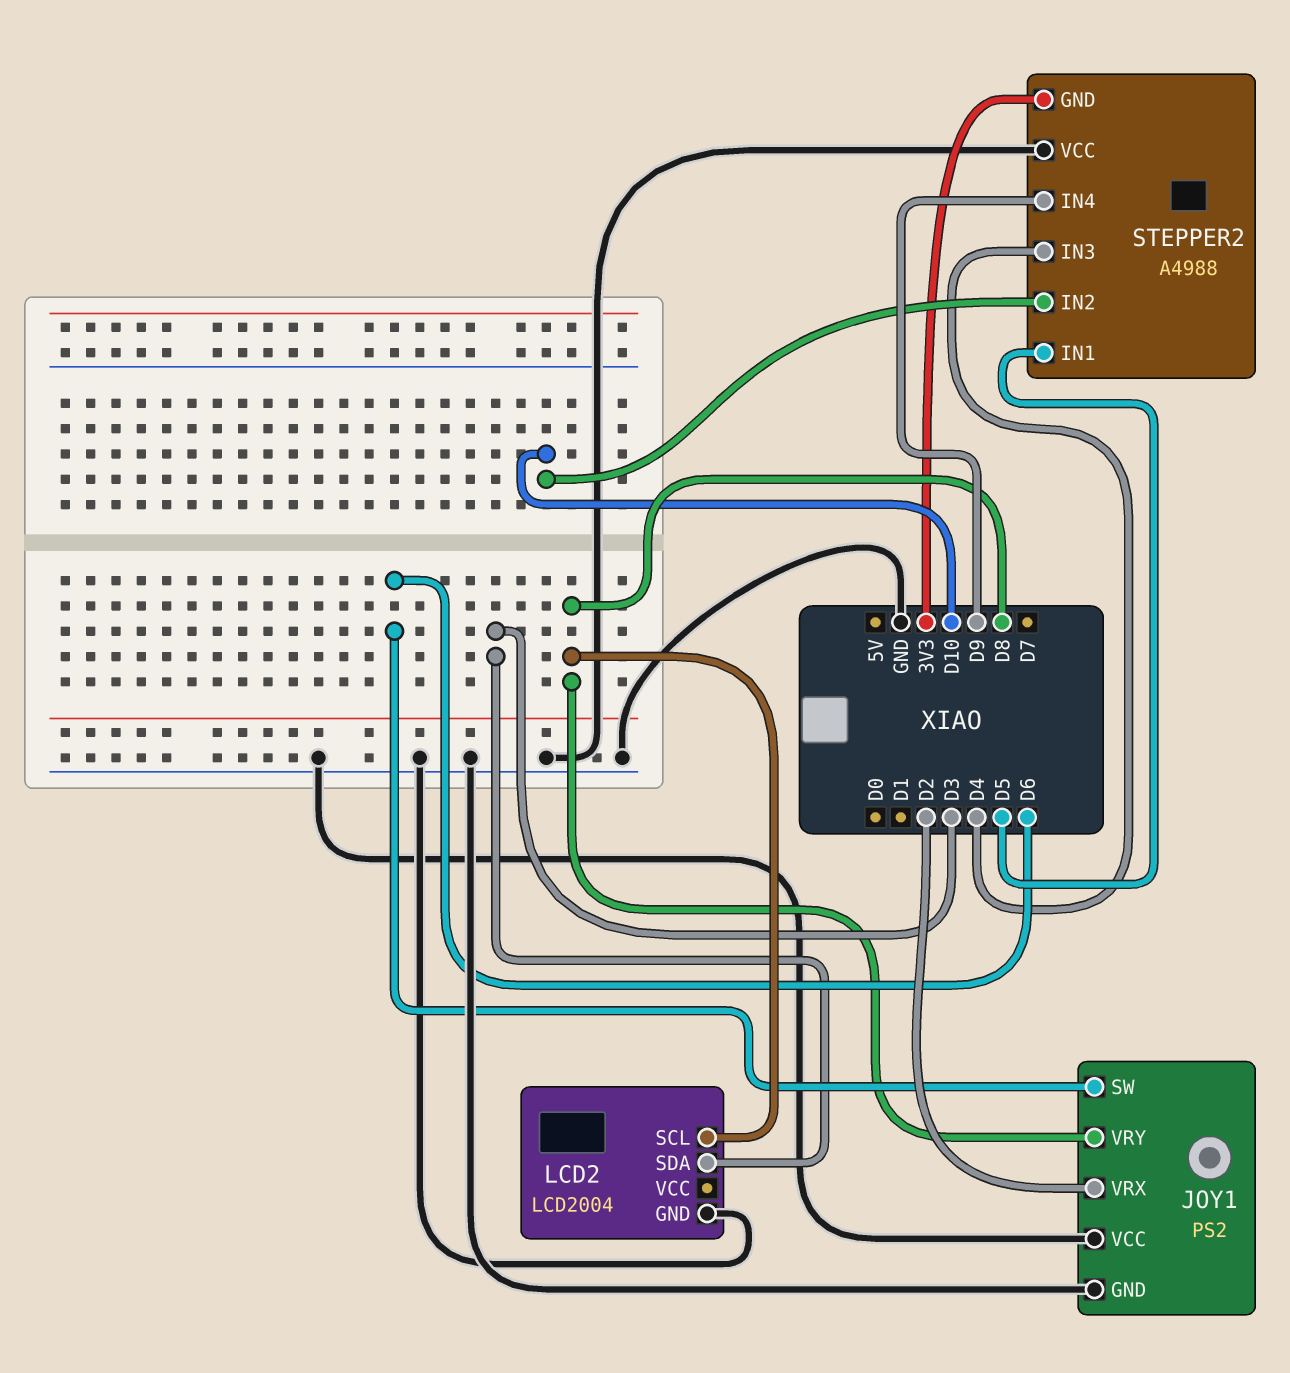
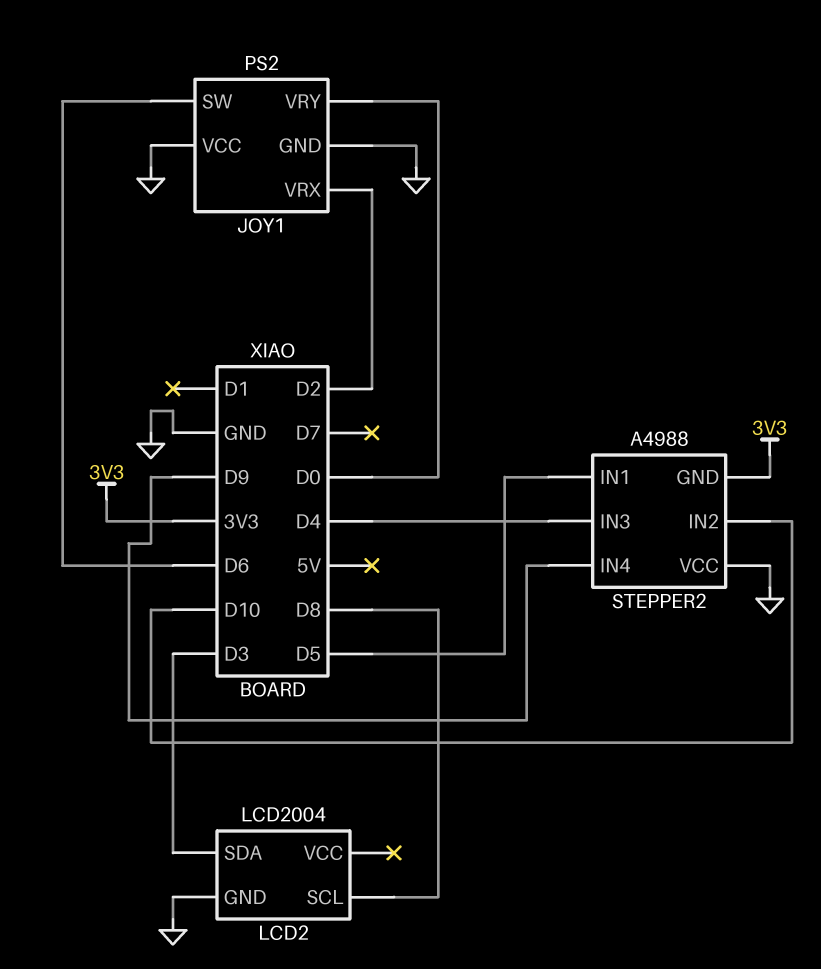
JOY1 pin VRY: D8 -> D0

